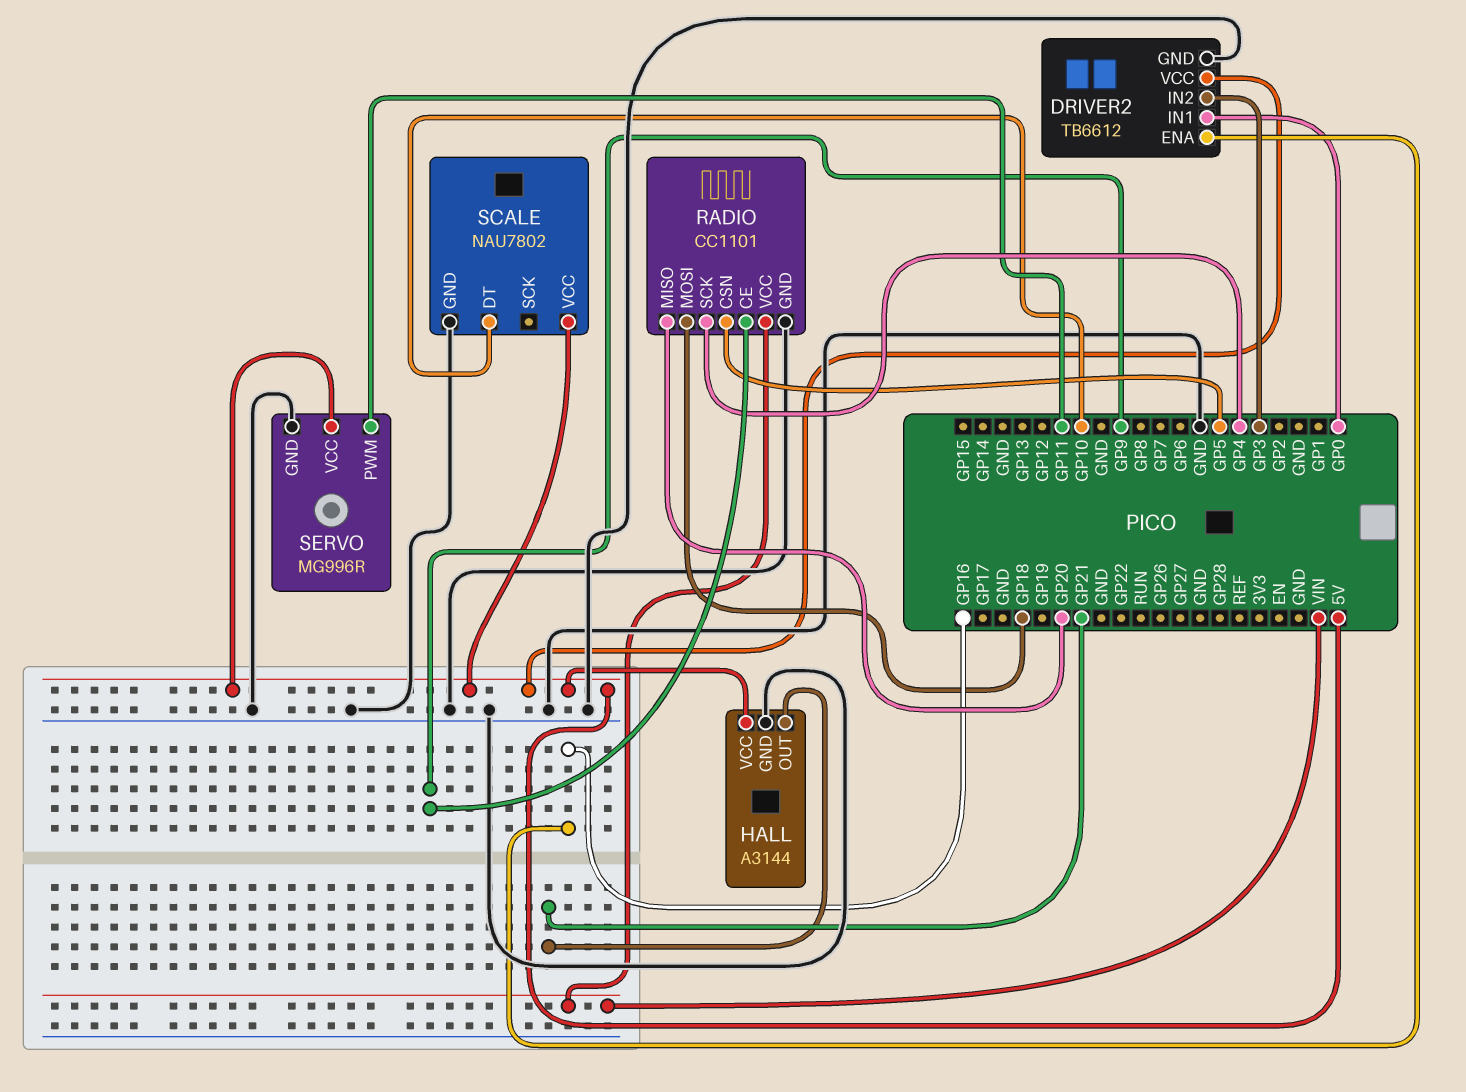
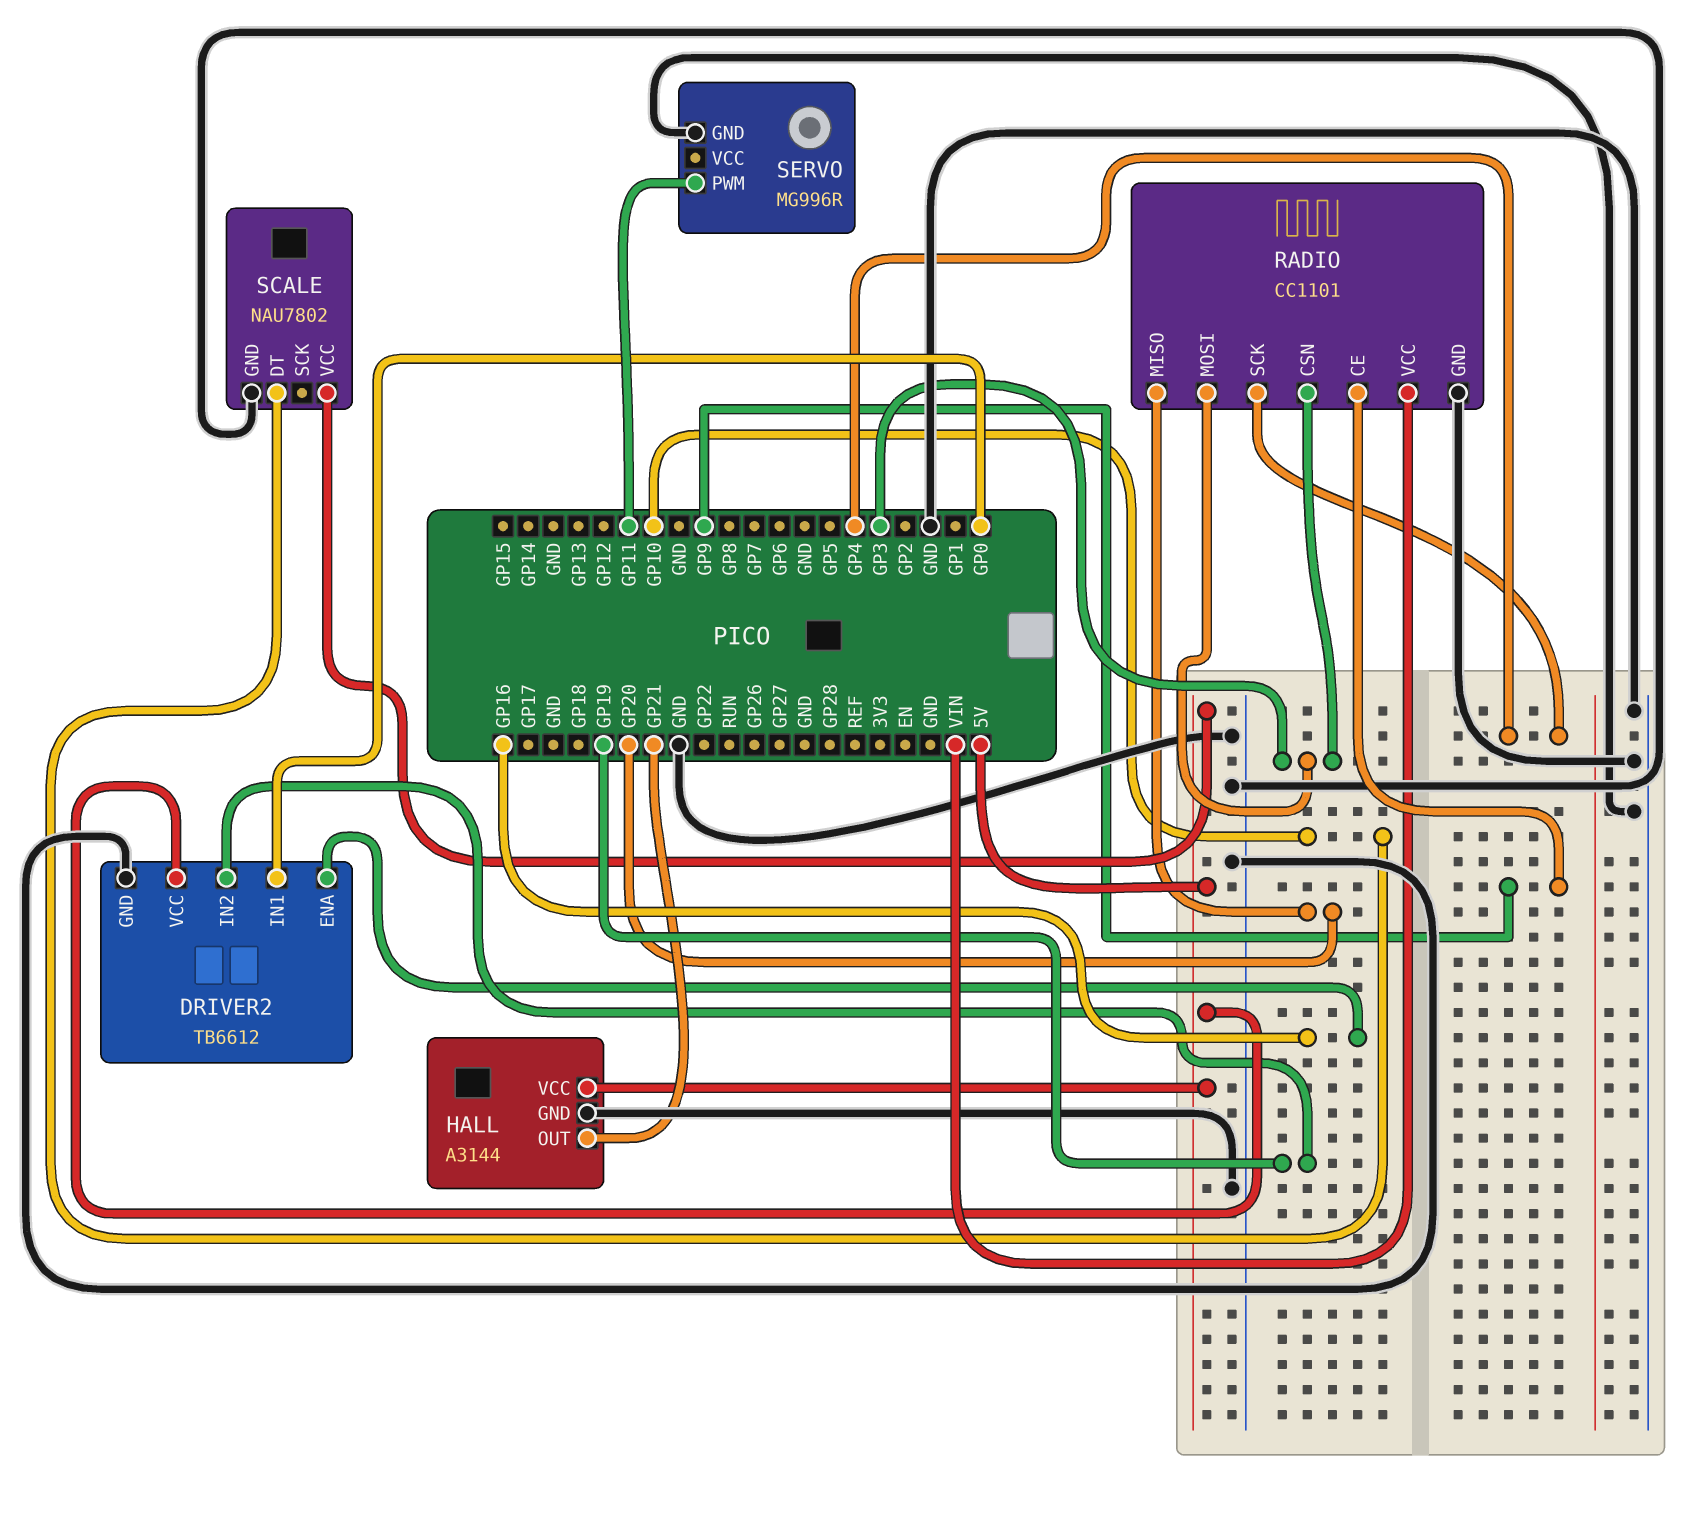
DRIVER2 pin IN2: GP3 -> GP19
RADIO pin CSN: GP5 -> GP3
RADIO pin MOSI: GP18 -> GP3
SERVO pin VCC: 5V -> none

